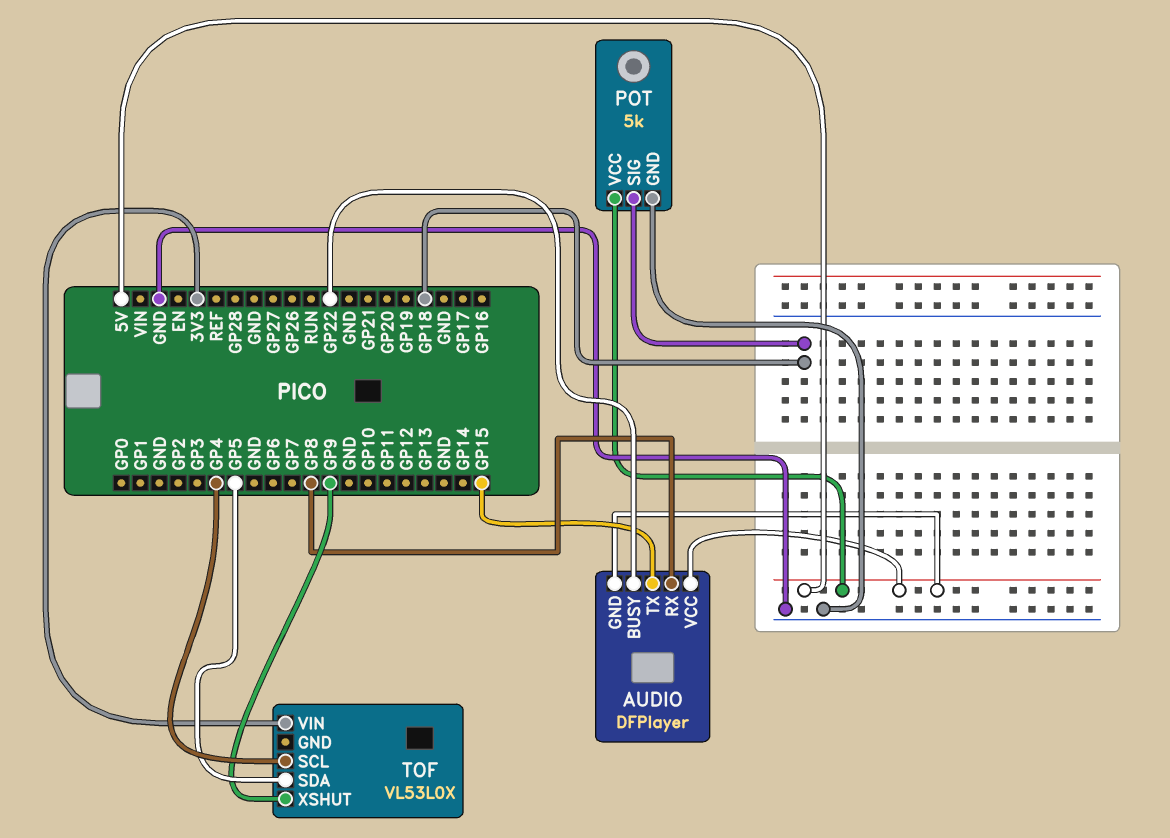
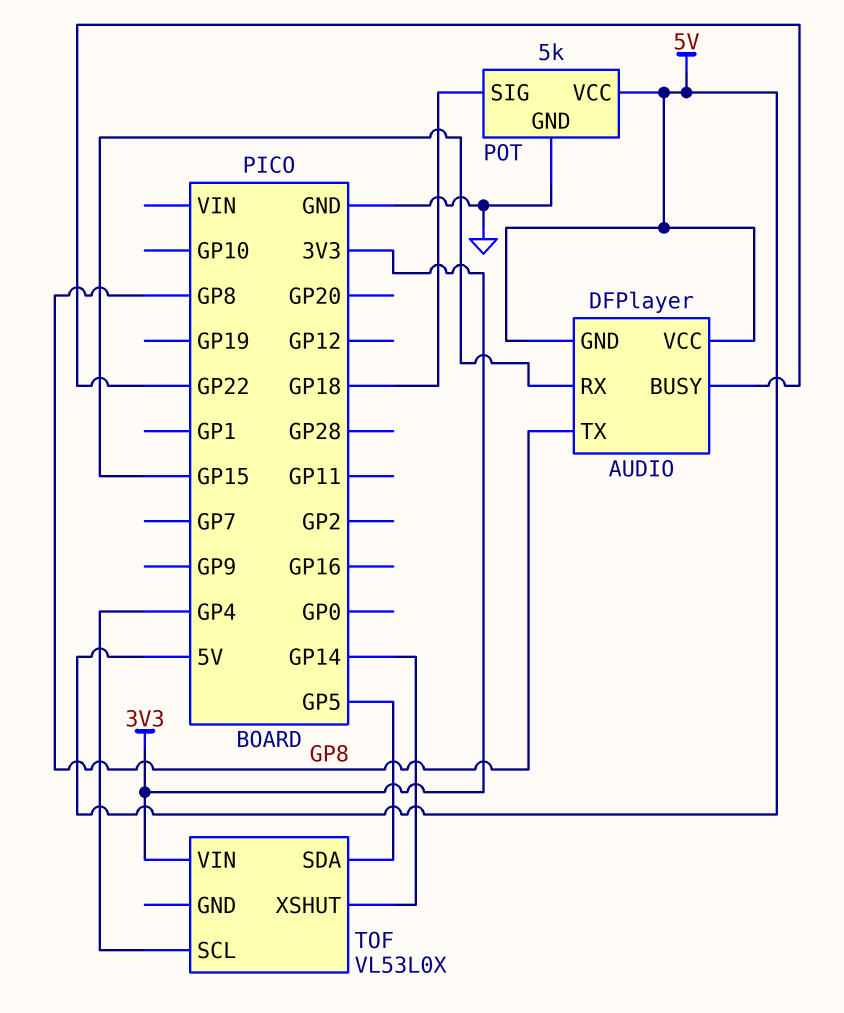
AUDIO pin RX: GP8 -> GP15
AUDIO pin TX: GP15 -> GP8
TOF pin XSHUT: GP9 -> GP14

